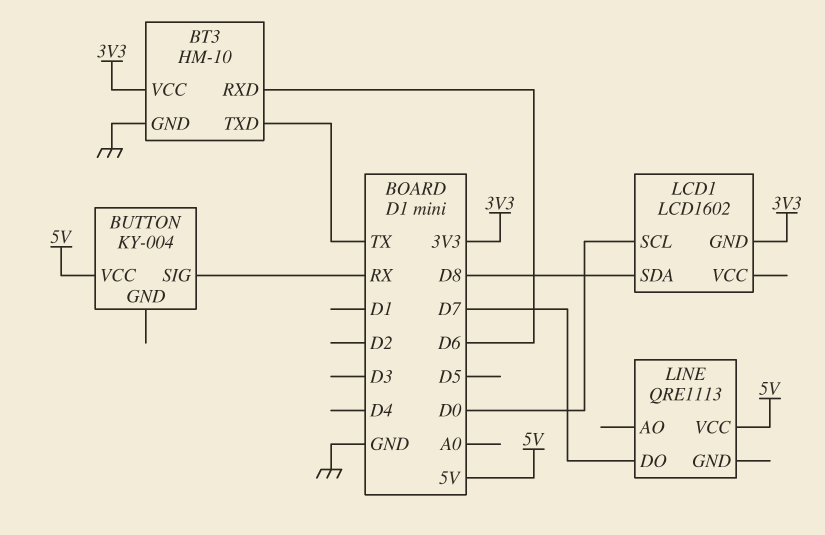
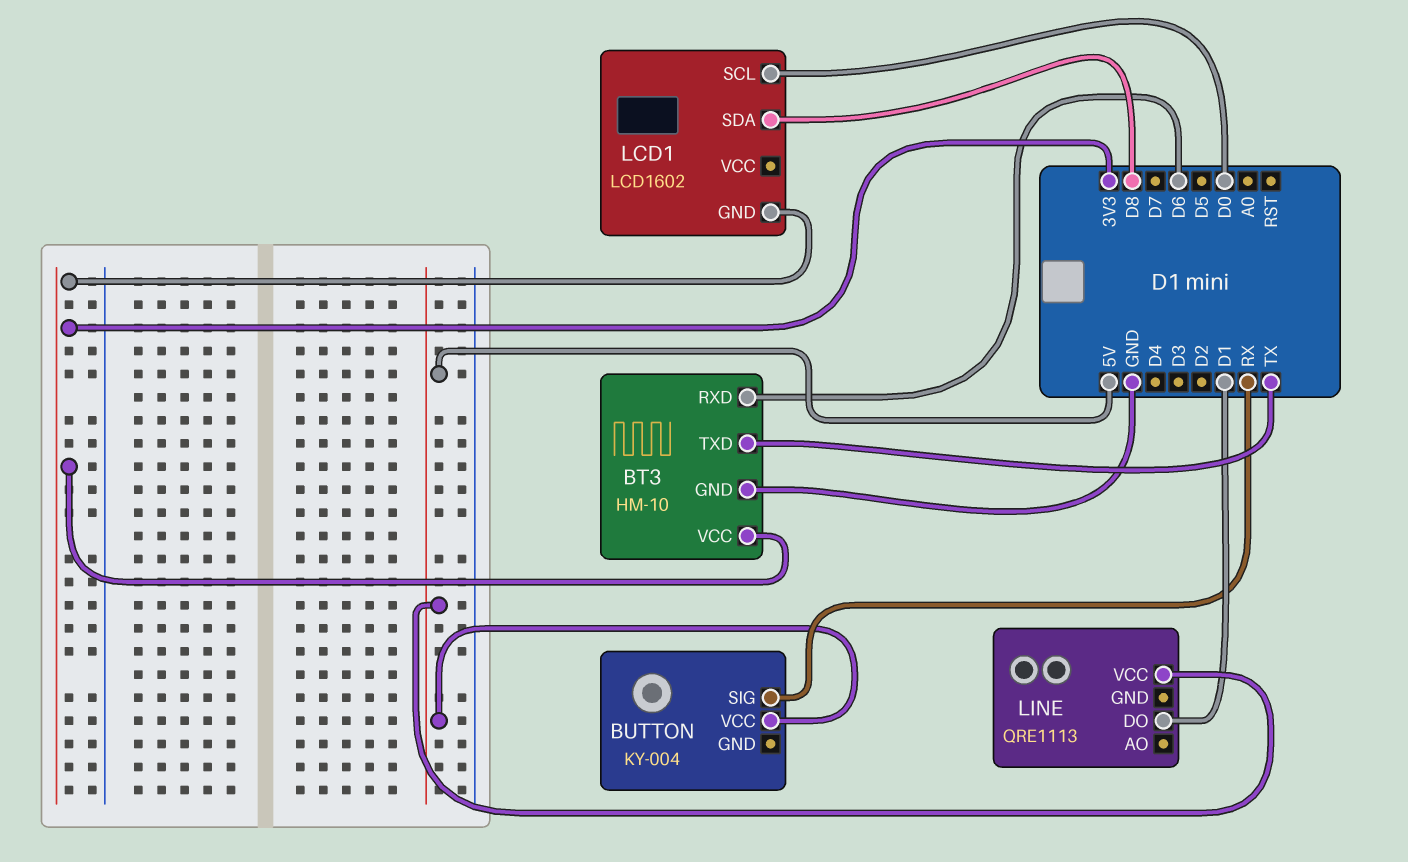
LINE pin DO: D7 -> D1

